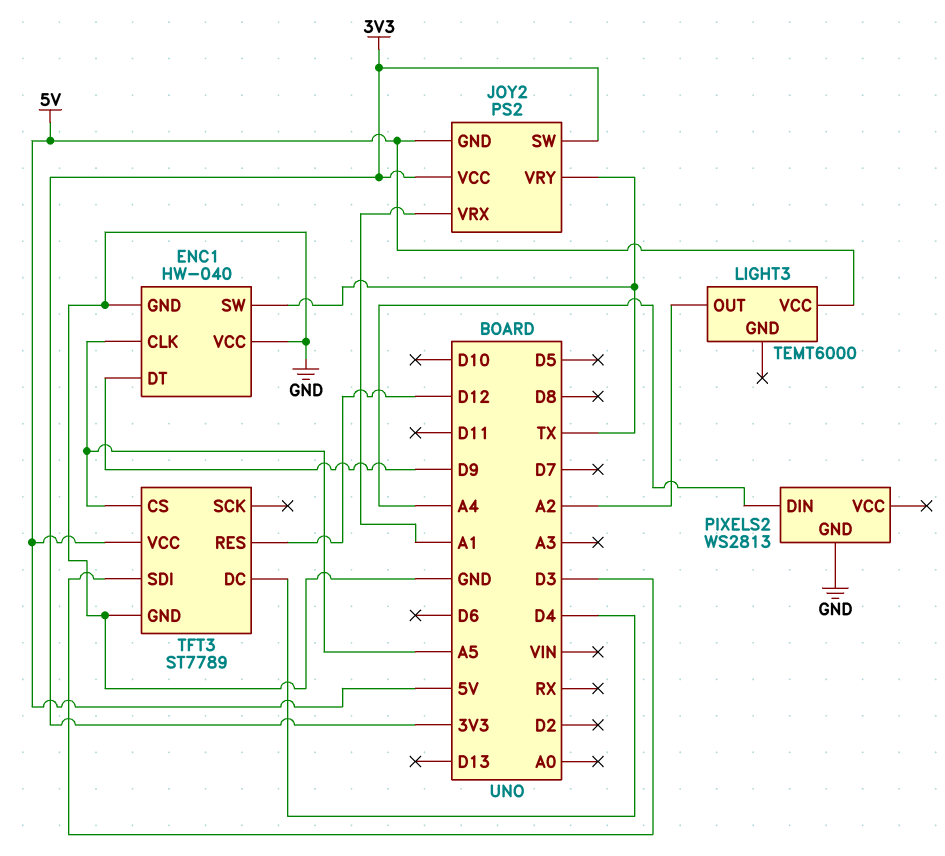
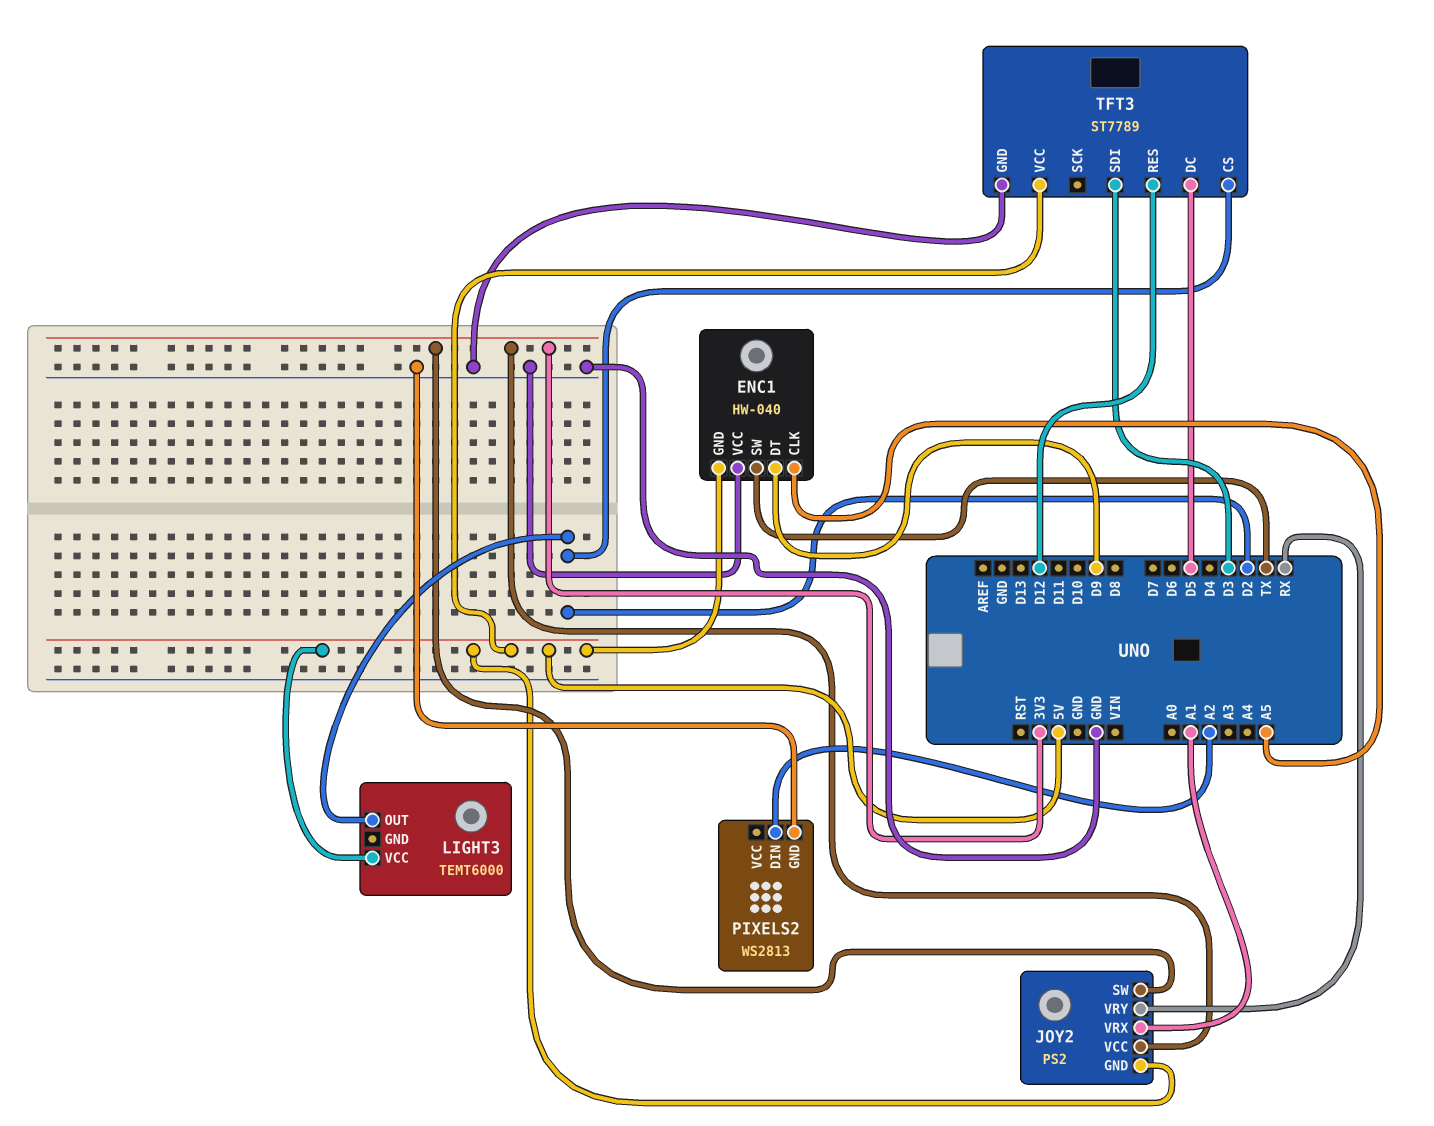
ENC1 pin GND: GND -> 5V
JOY2 pin VRY: TX -> RX
LIGHT3 pin OUT: A2 -> D2
PIXELS2 pin DIN: A4 -> A2
TFT3 pin CS: A5 -> D2
TFT3 pin DC: D4 -> D5

